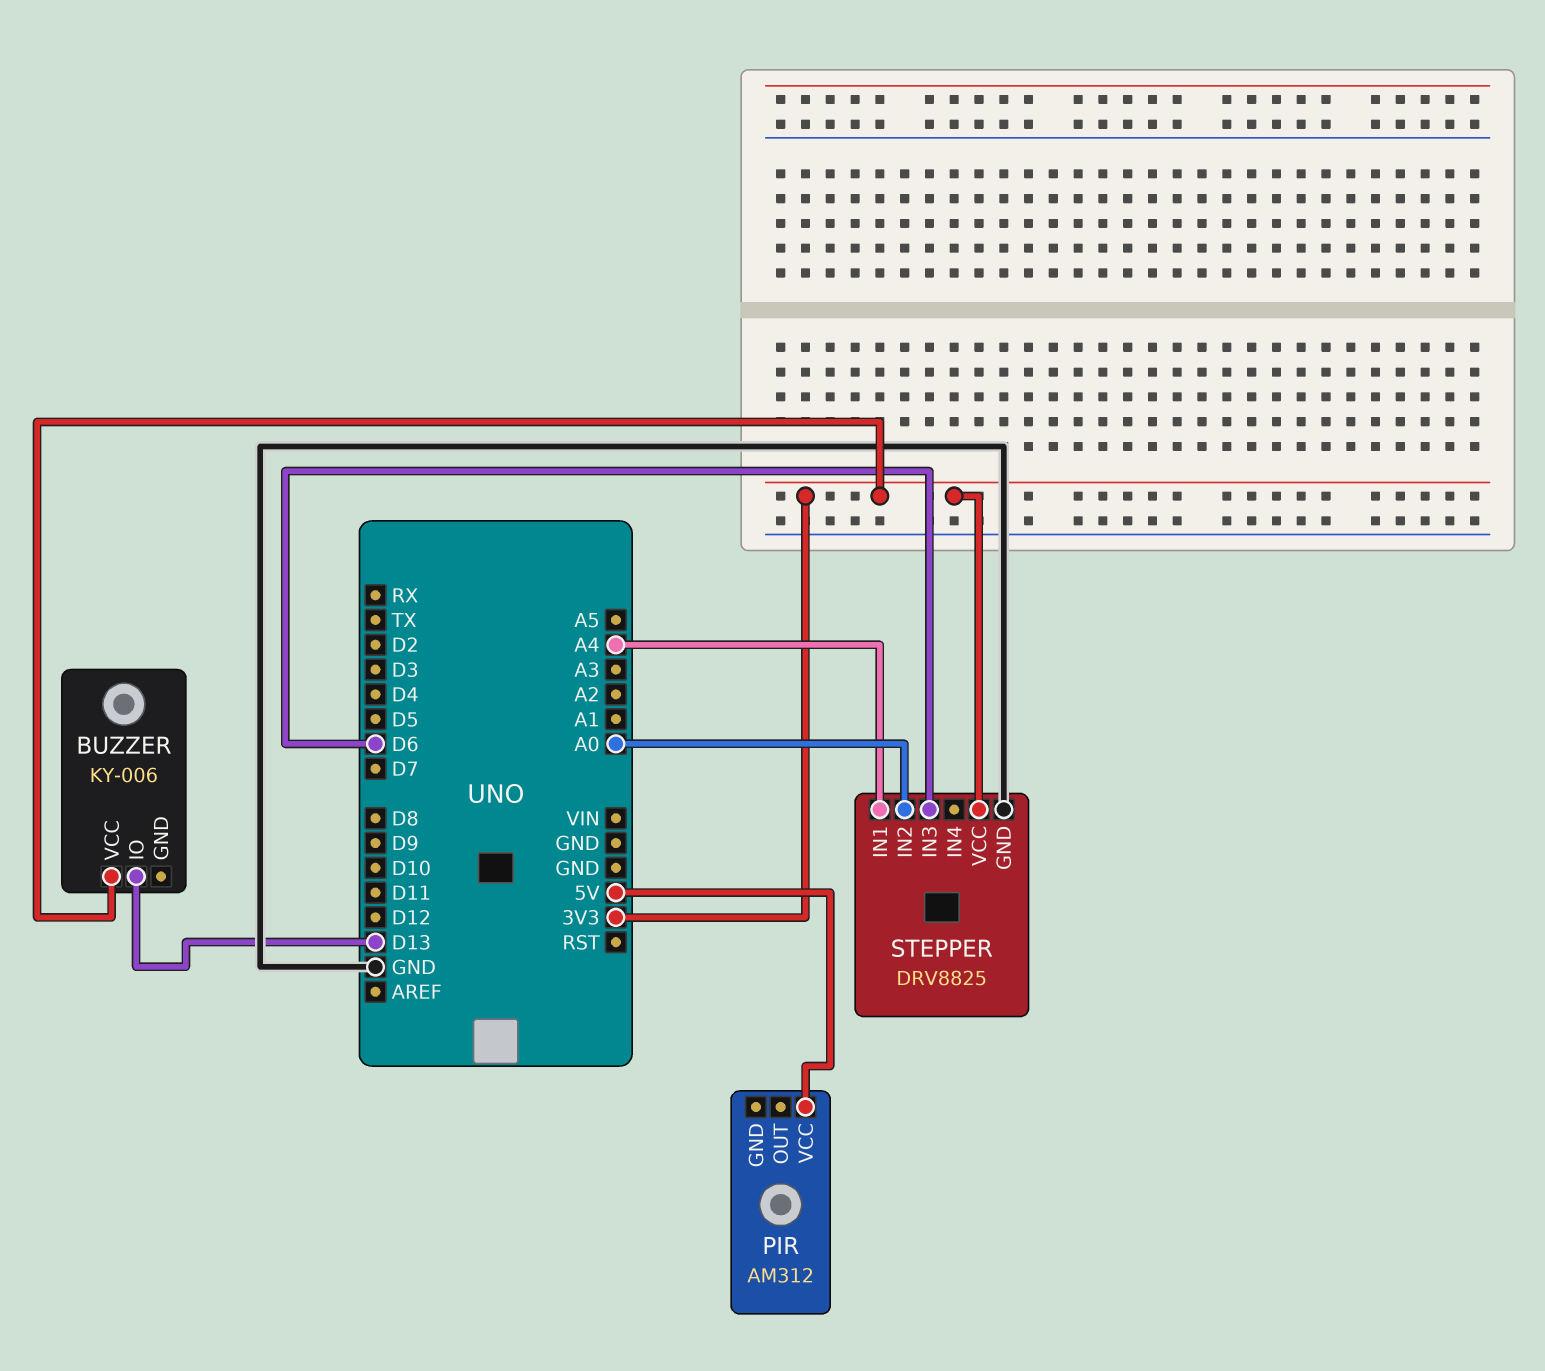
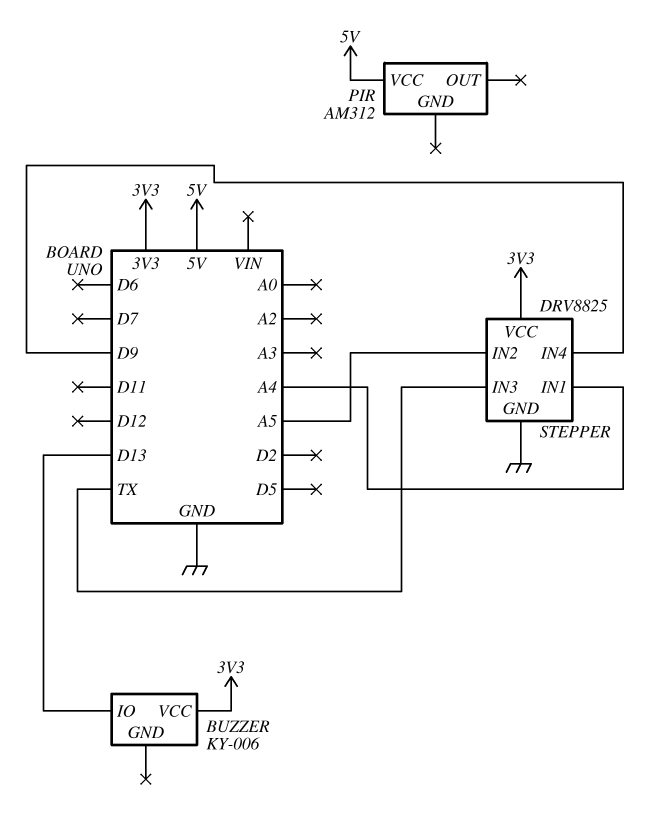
STEPPER pin IN2: A0 -> A5
STEPPER pin IN3: D6 -> TX
STEPPER pin IN4: none -> D9

